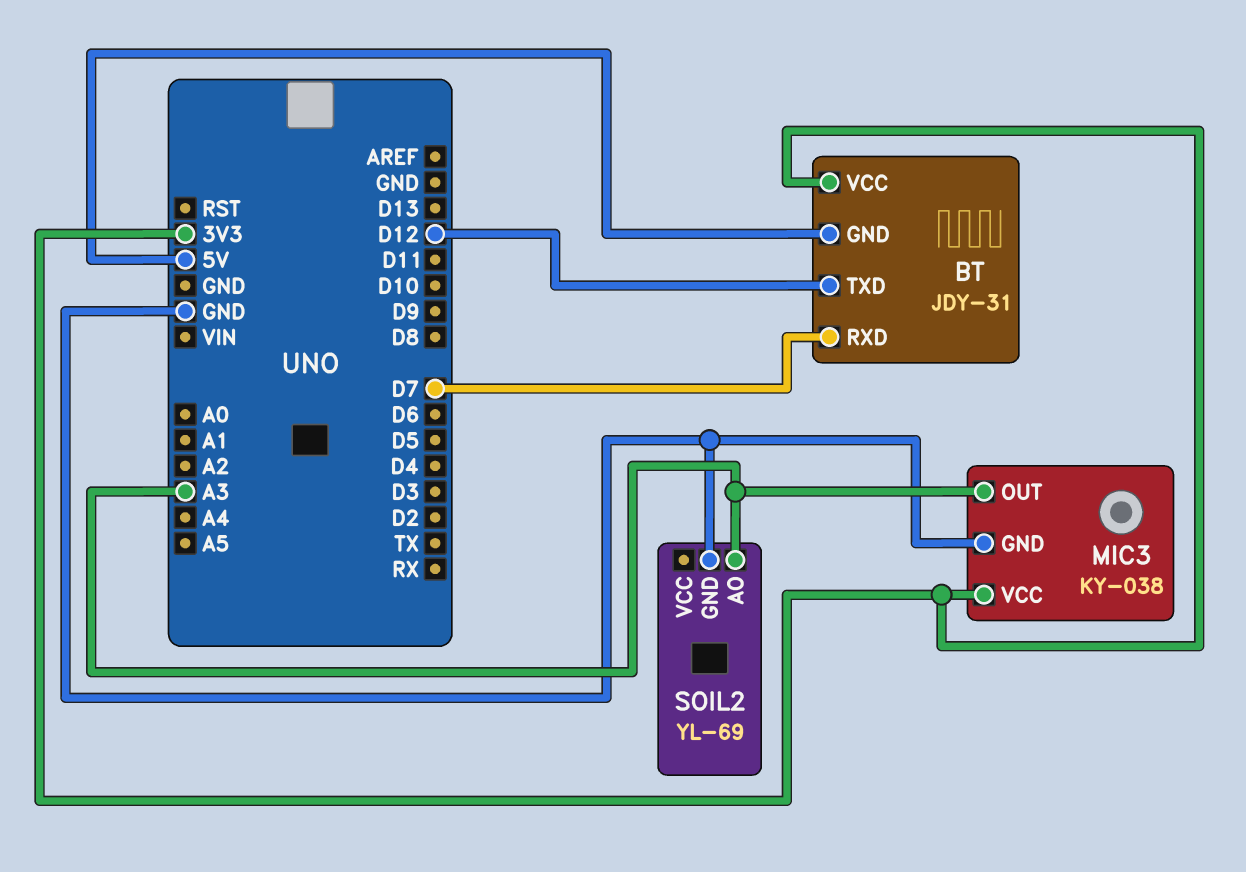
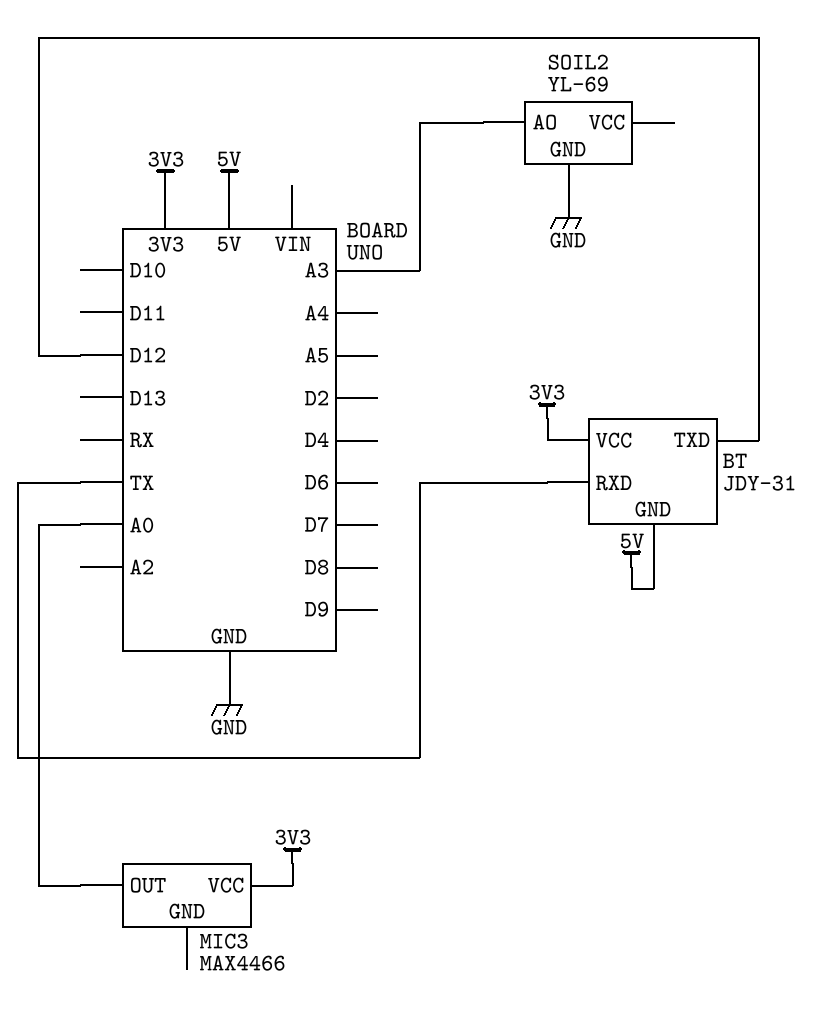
BT pin RXD: D7 -> TX
MIC3: KY-038 -> MAX4466
MIC3 pin GND: GND -> none
MIC3 pin OUT: A3 -> A0

